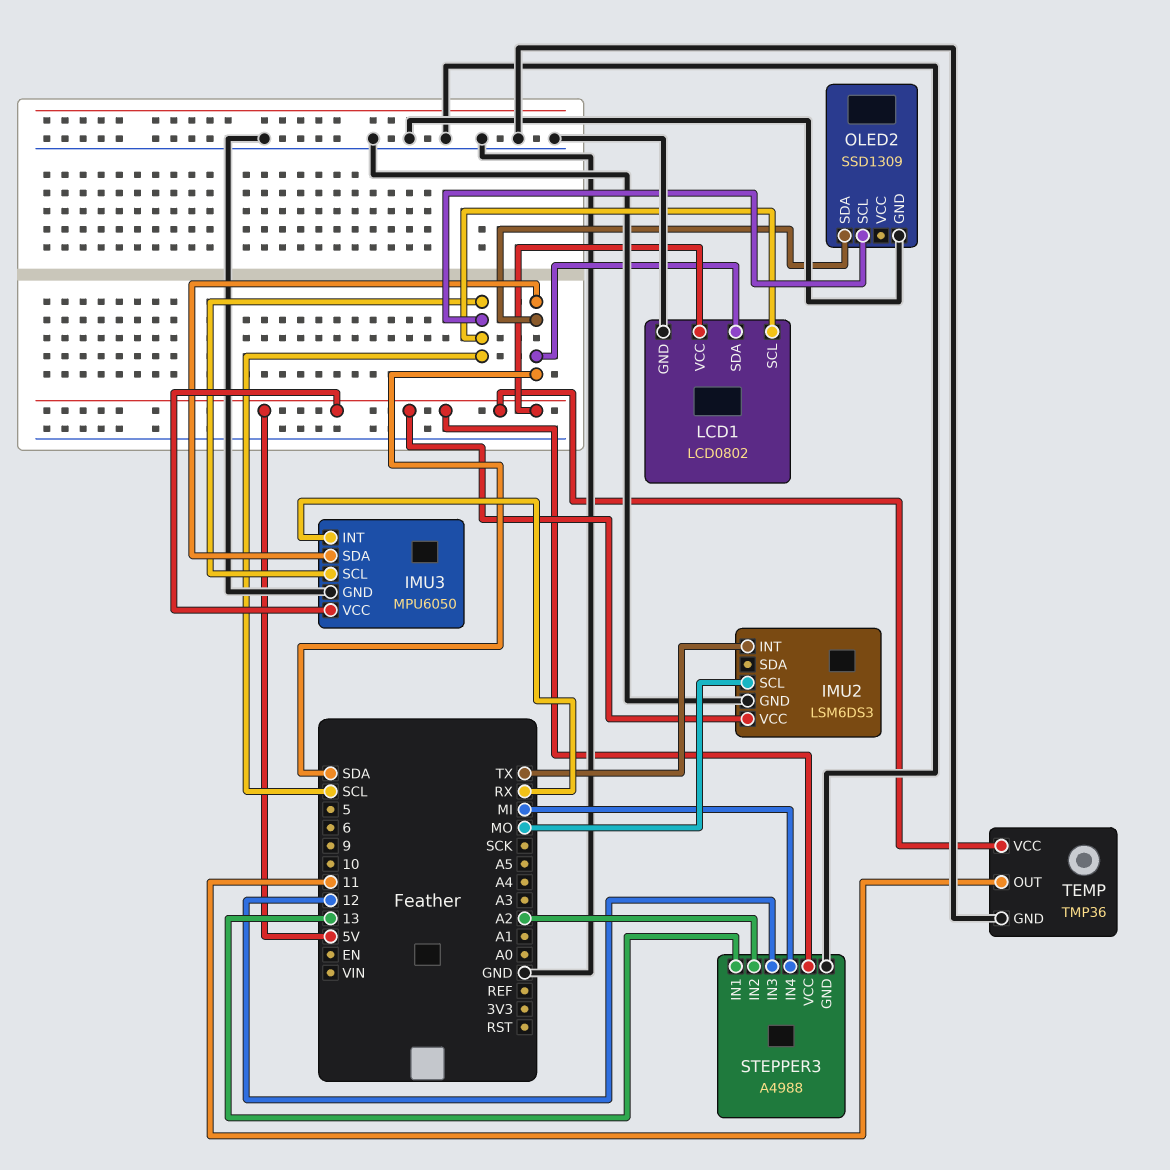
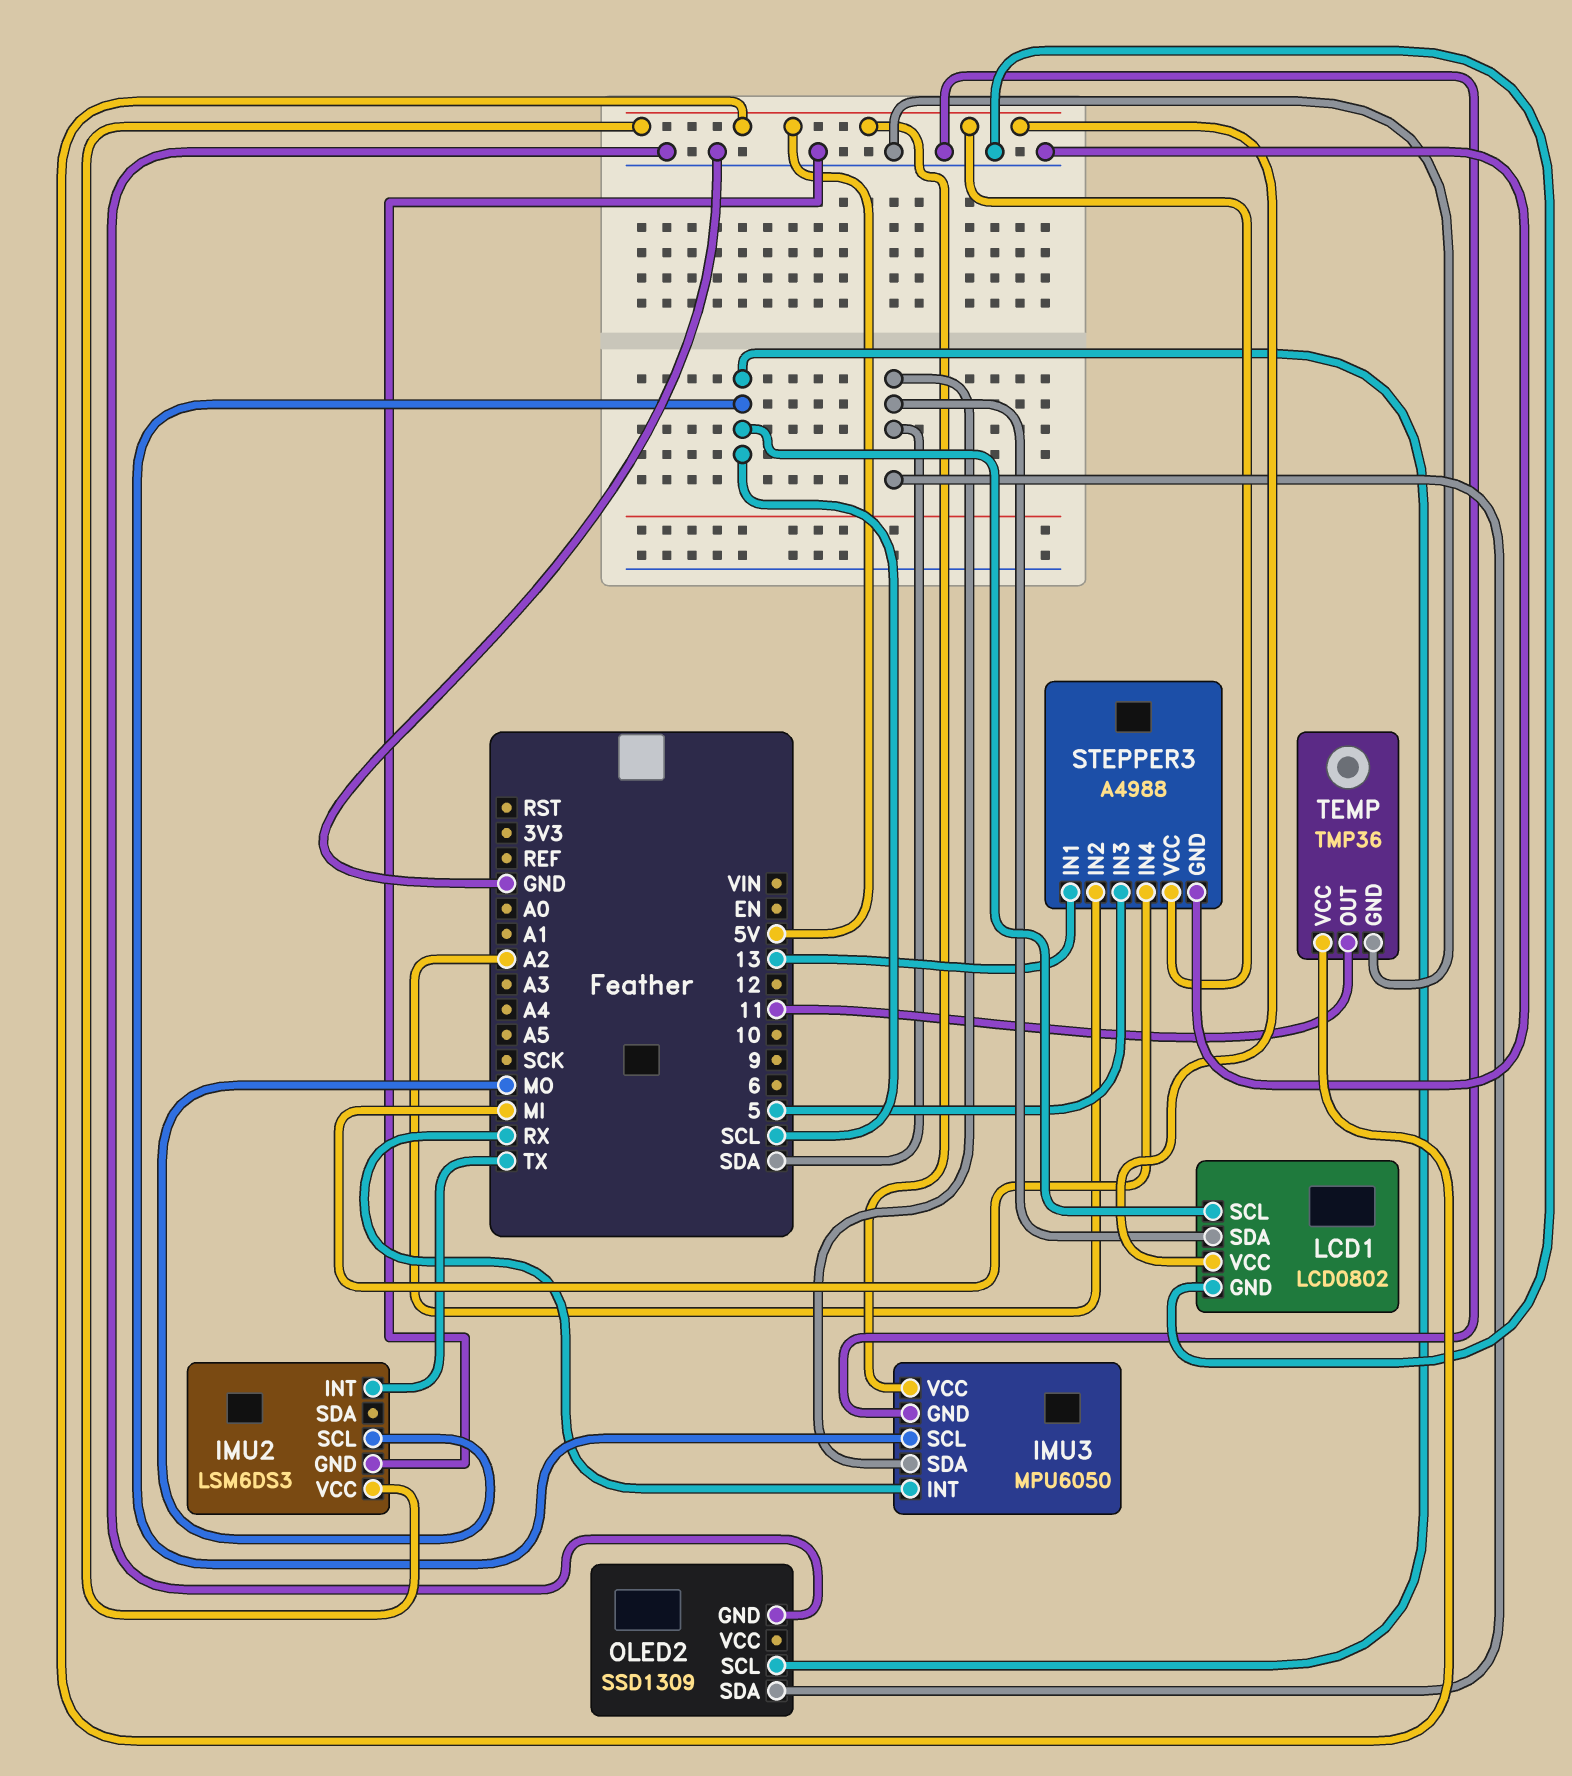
STEPPER3 pin IN3: 12 -> 5

